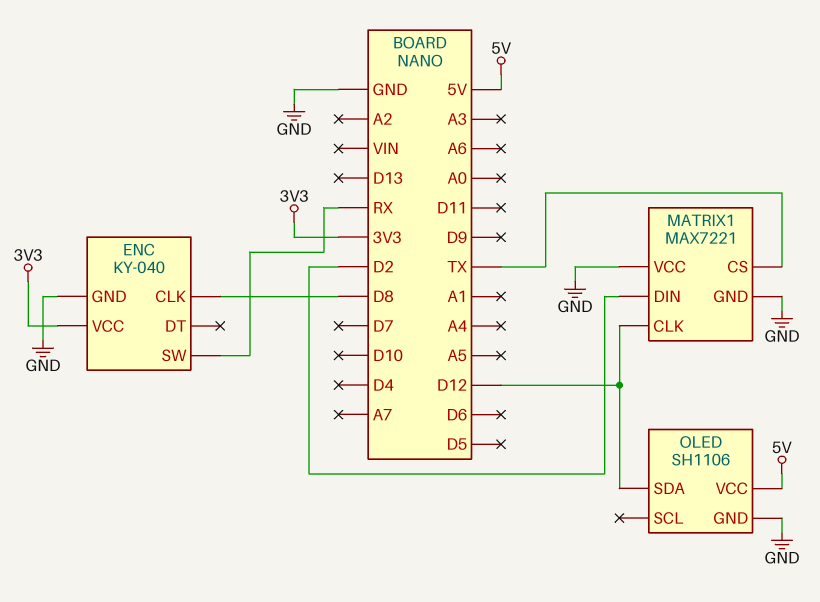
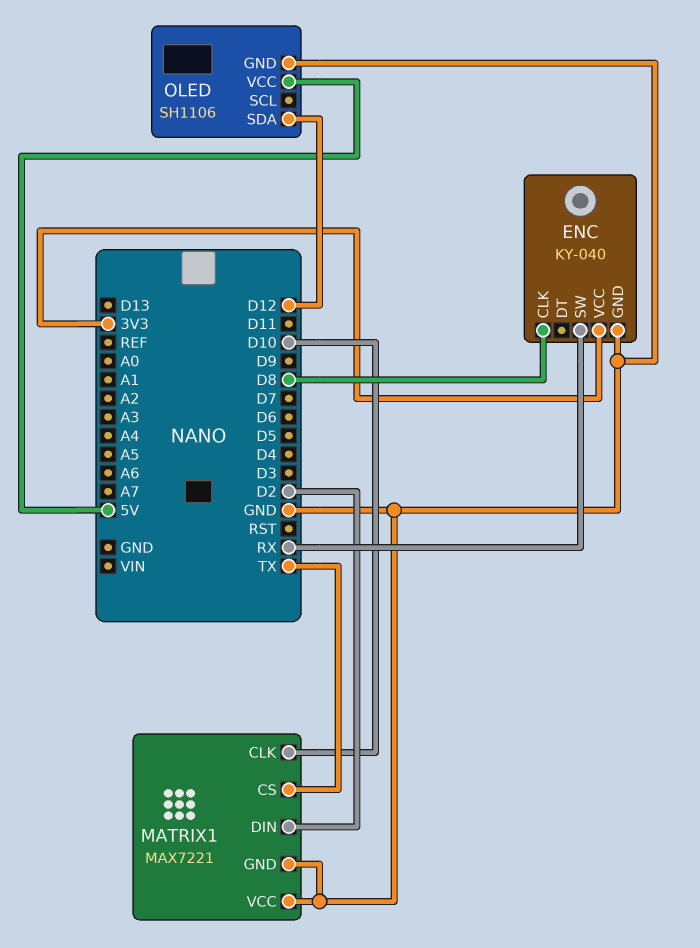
MATRIX1 pin CLK: D12 -> D10

